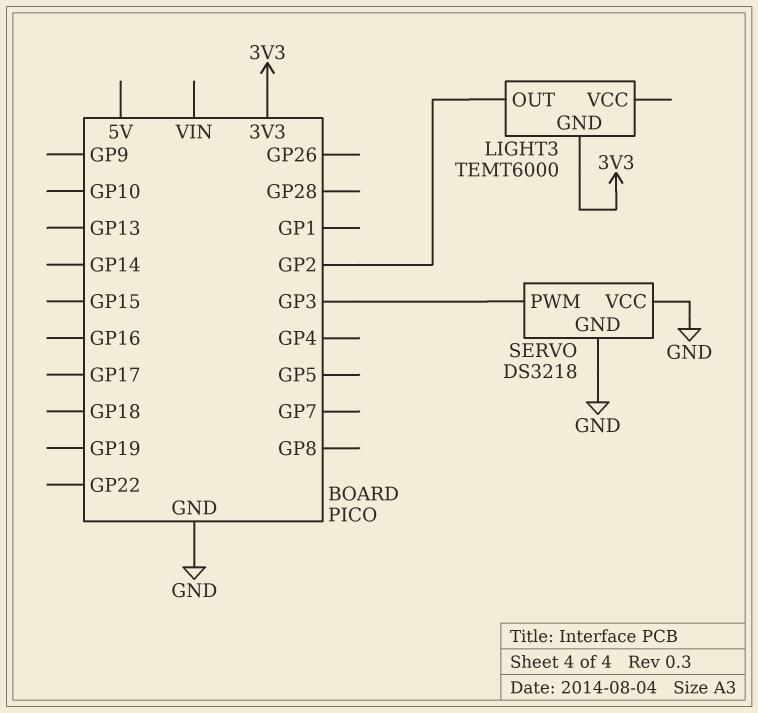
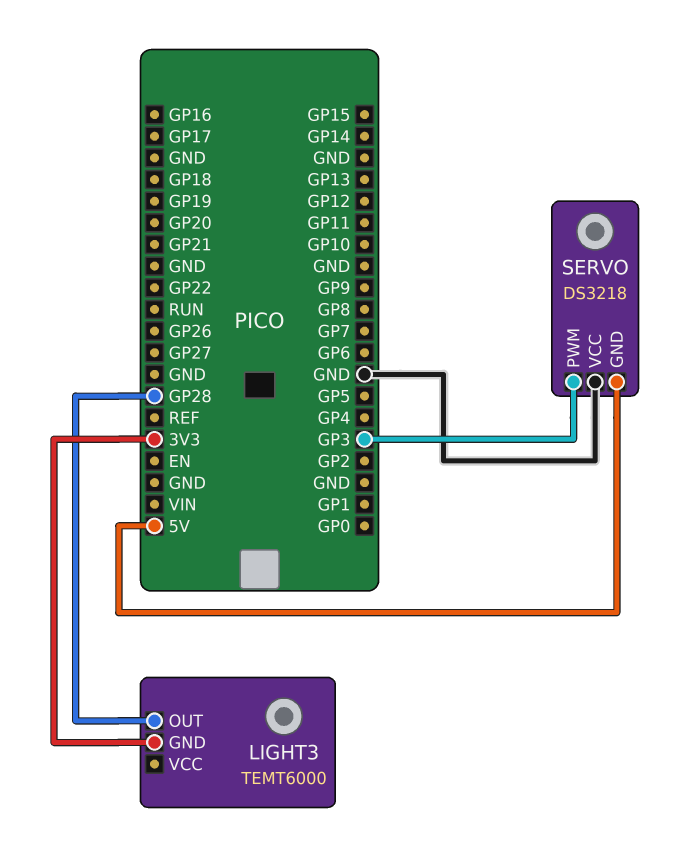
LIGHT3 pin OUT: GP2 -> GP28
SERVO pin GND: GND -> 5V

